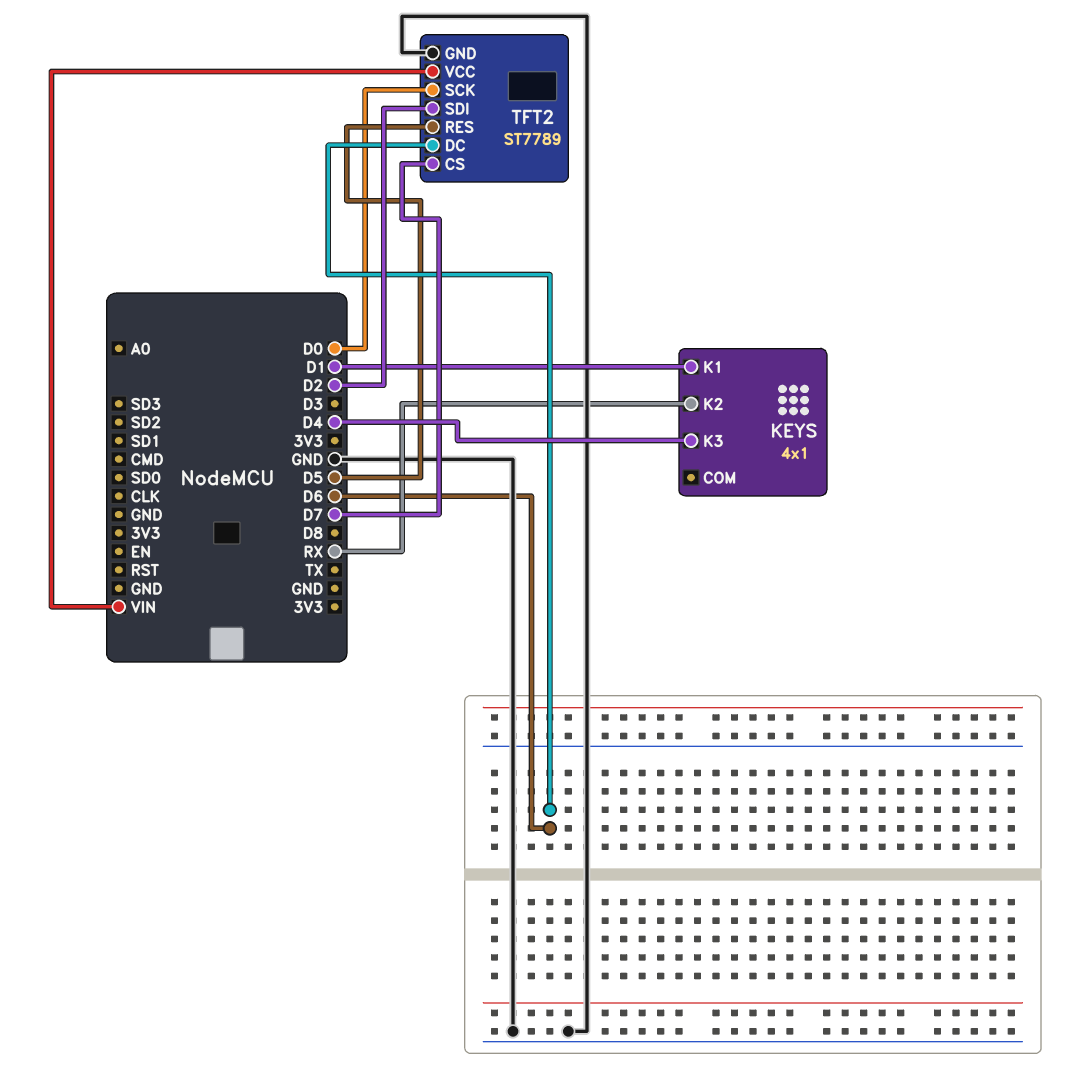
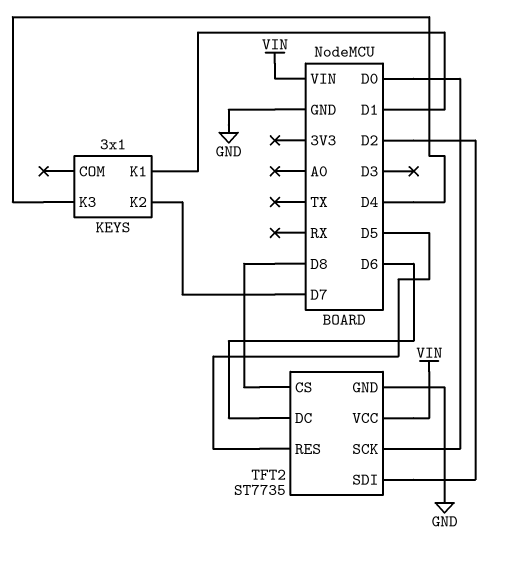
KEYS: 4x1 -> 3x1
KEYS pin K2: RX -> D7
TFT2: ST7789 -> ST7735
TFT2 pin CS: D7 -> D8

